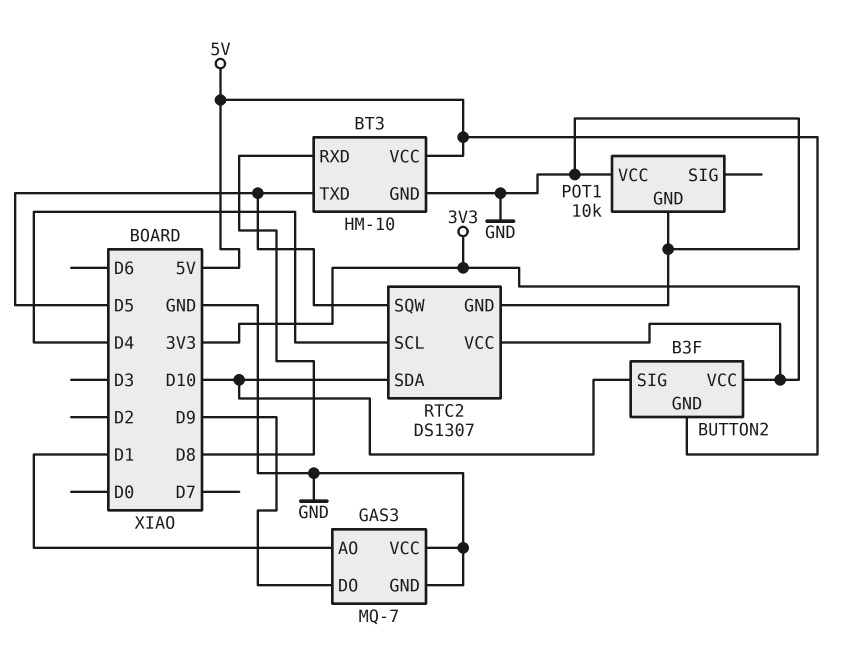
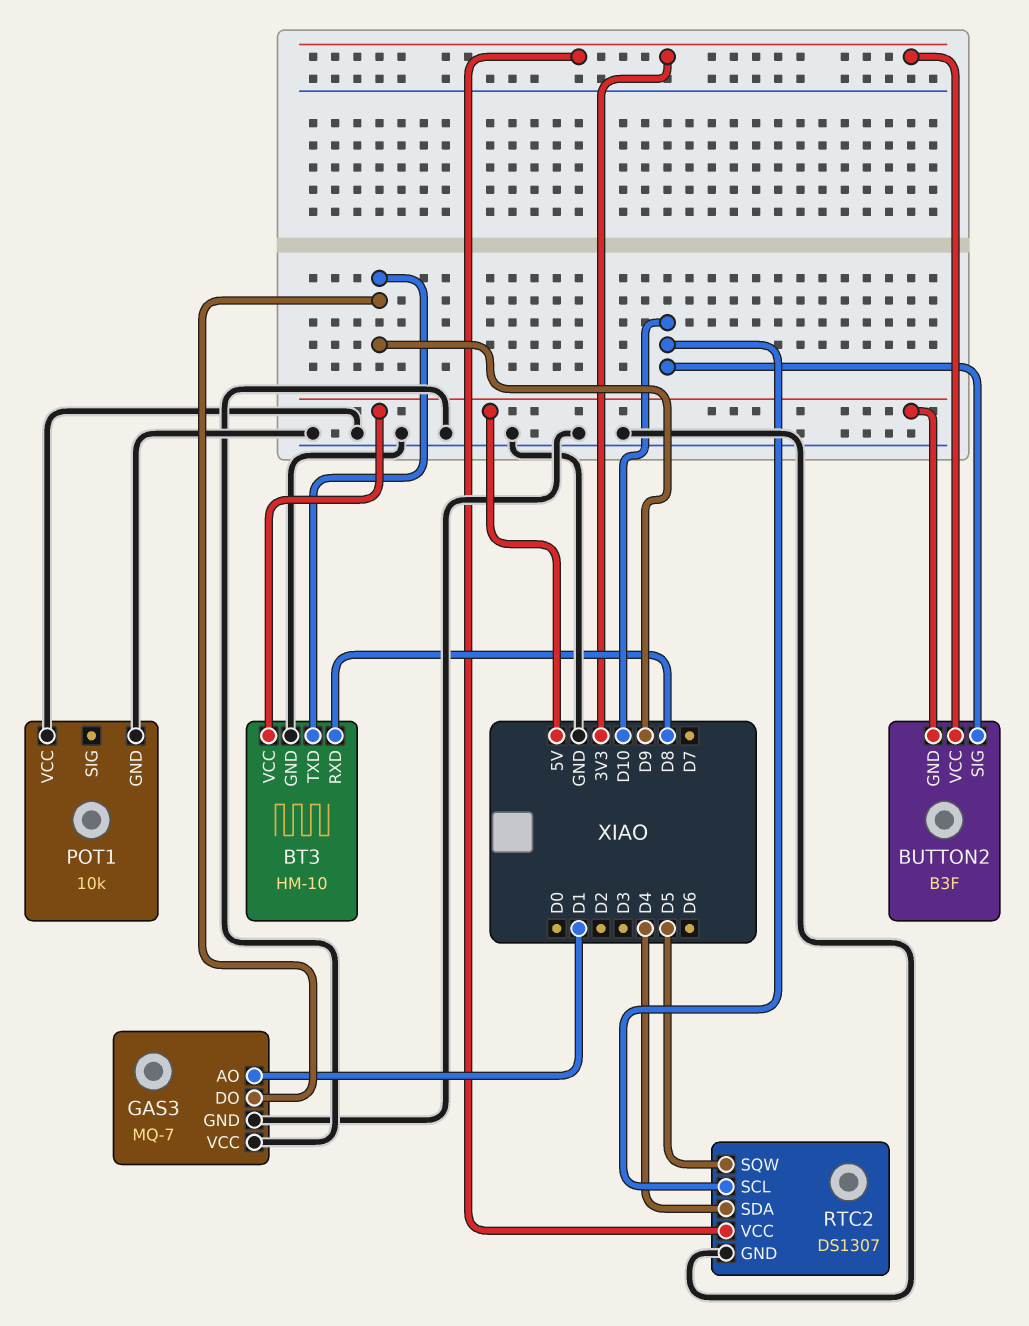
BT3 pin TXD: D5 -> D9
RTC2 pin SCL: D4 -> D10
RTC2 pin SDA: D10 -> D4

